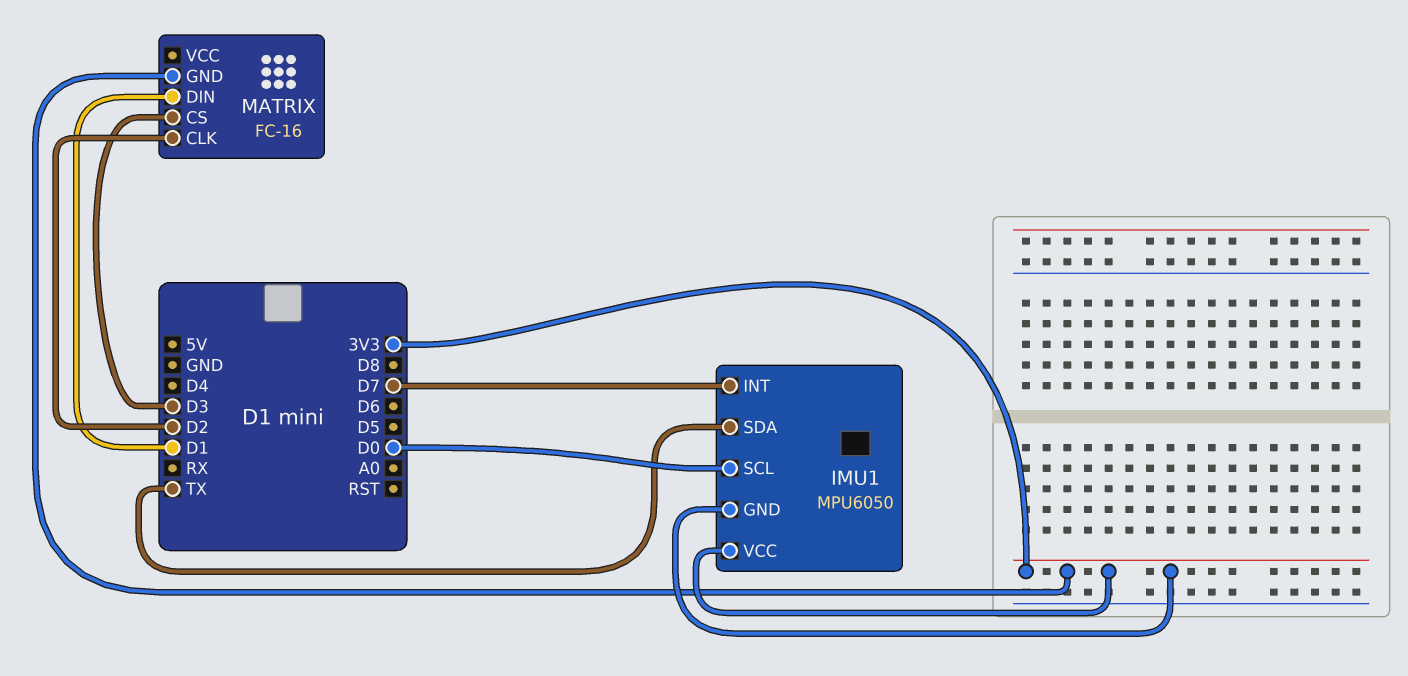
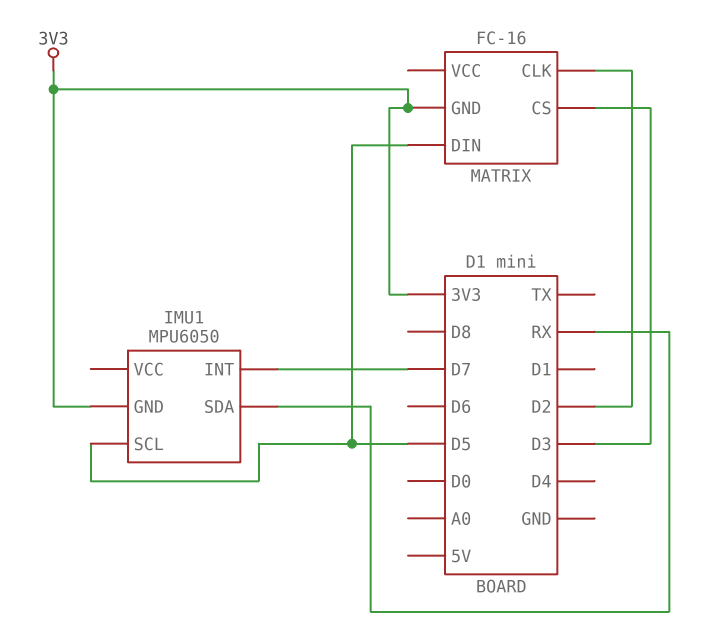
IMU1 pin SCL: D0 -> D5
IMU1 pin SDA: TX -> RX
IMU1 pin VCC: 3V3 -> none
MATRIX pin DIN: D1 -> D5

